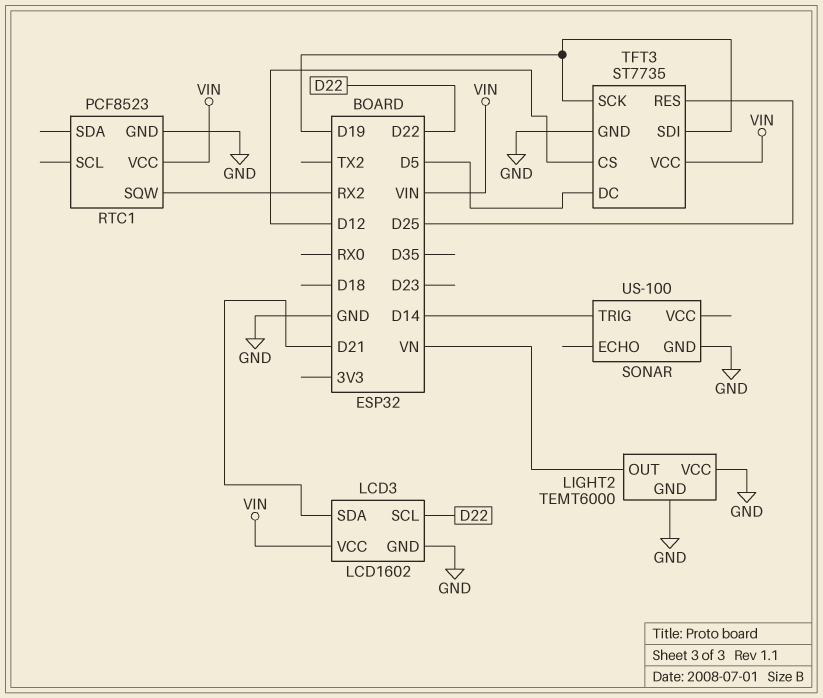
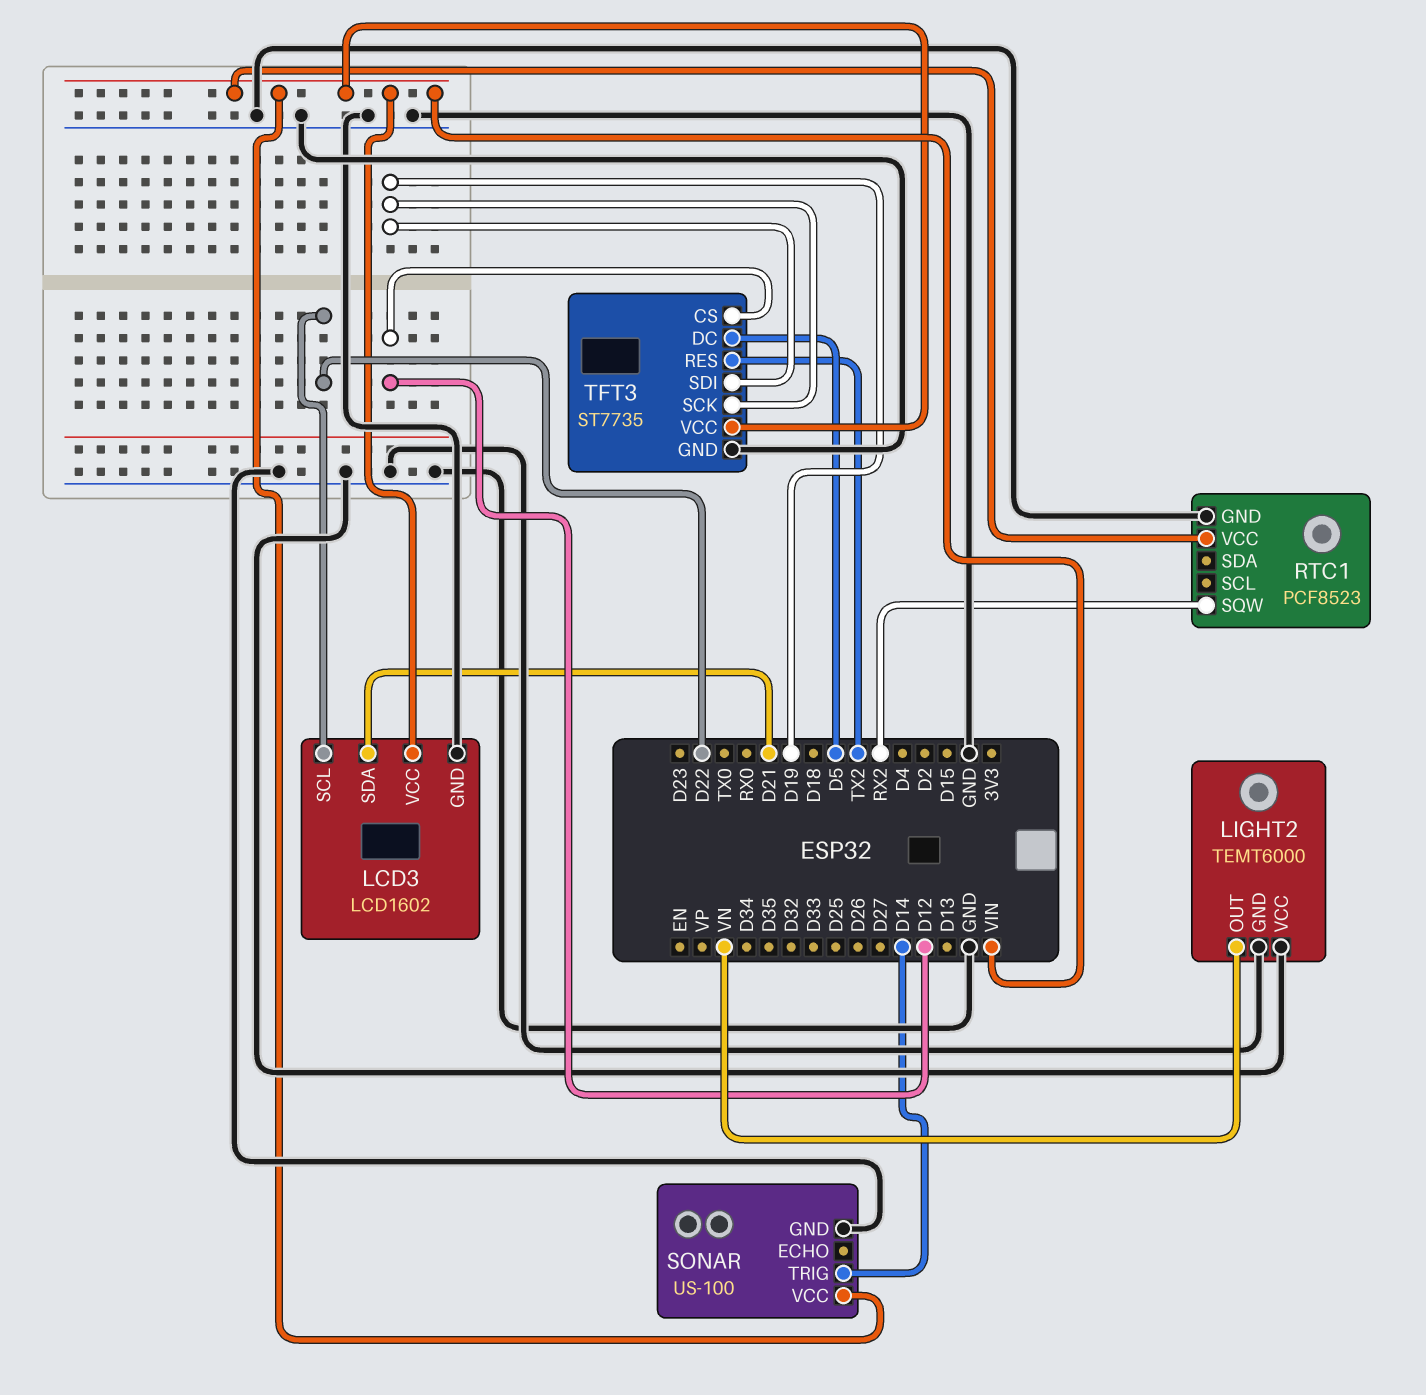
SONAR pin VCC: none -> VIN
TFT3 pin RES: D25 -> TX2

